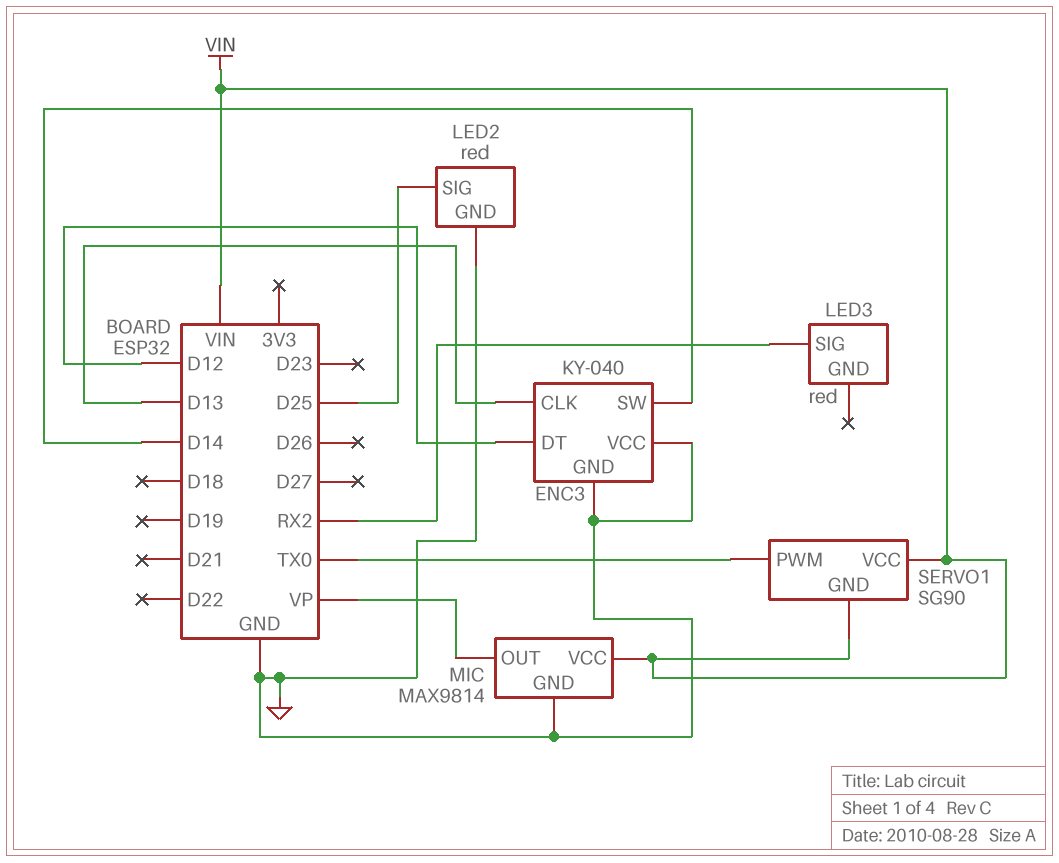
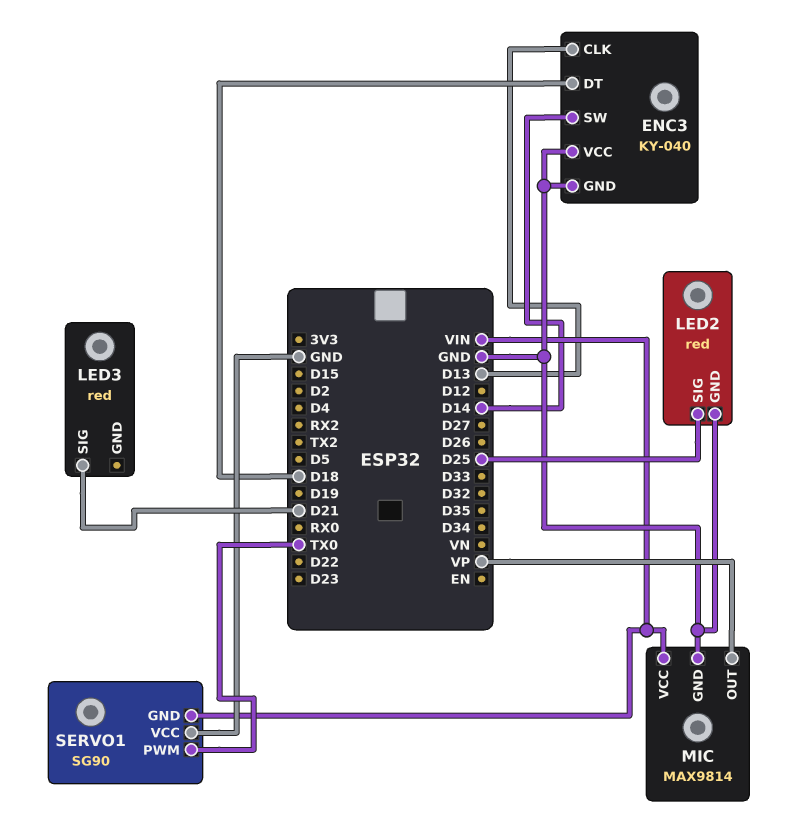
ENC3 pin DT: D12 -> D18
LED3 pin SIG: RX2 -> D21
SERVO1 pin VCC: VIN -> GND

